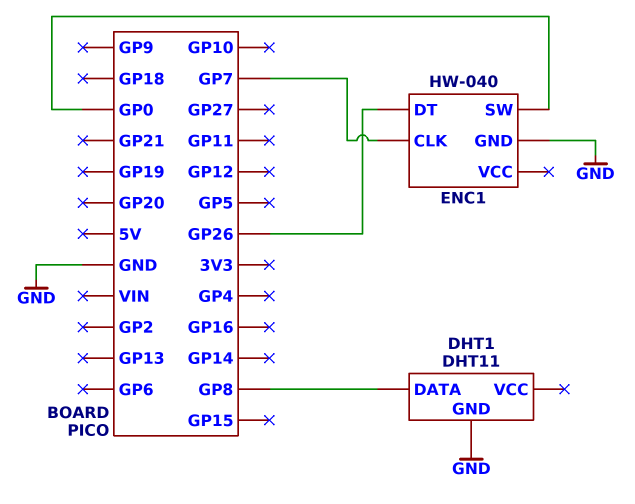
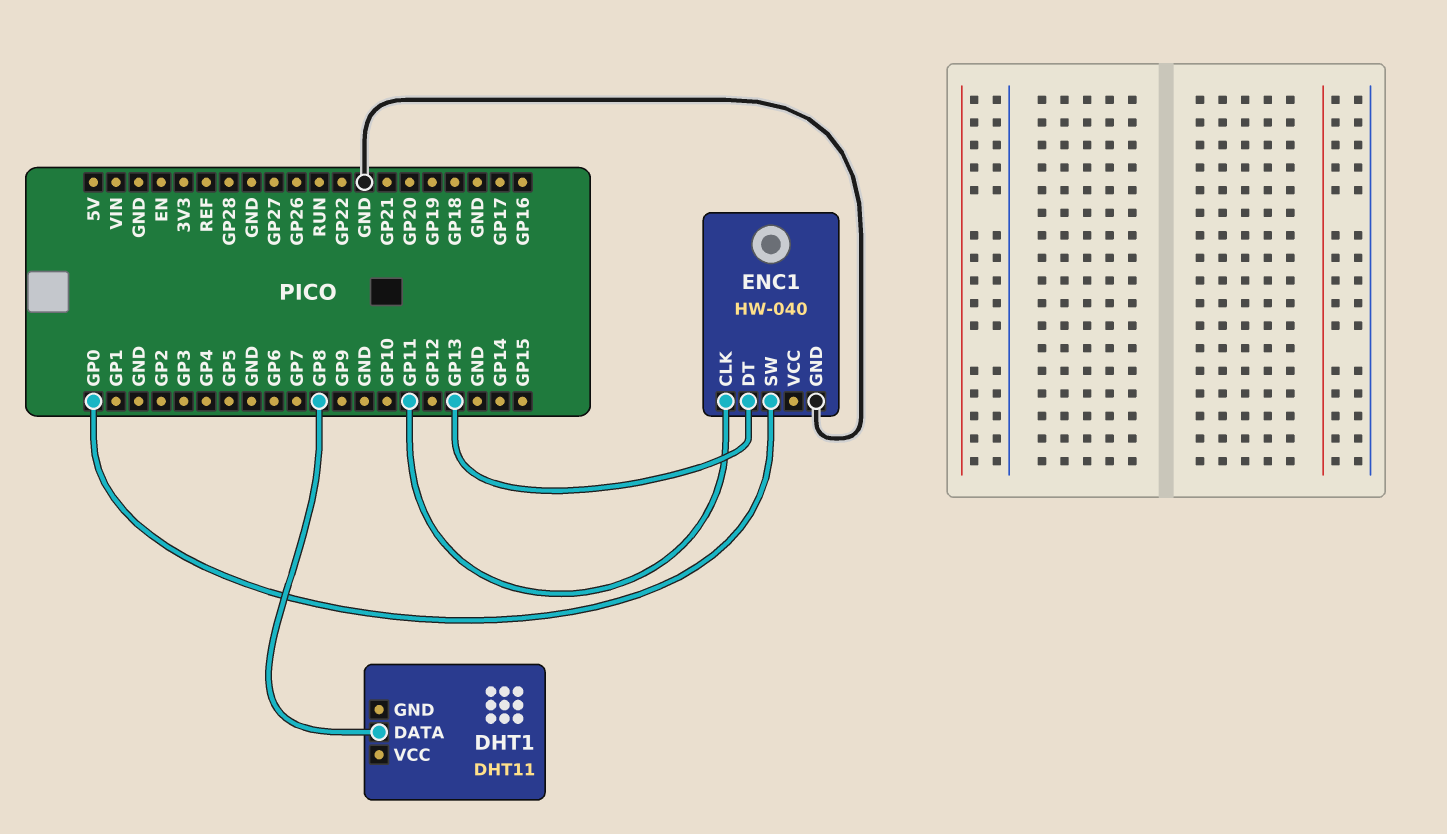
DHT1 pin GND: GND -> none
ENC1 pin CLK: GP7 -> GP11
ENC1 pin DT: GP26 -> GP13

